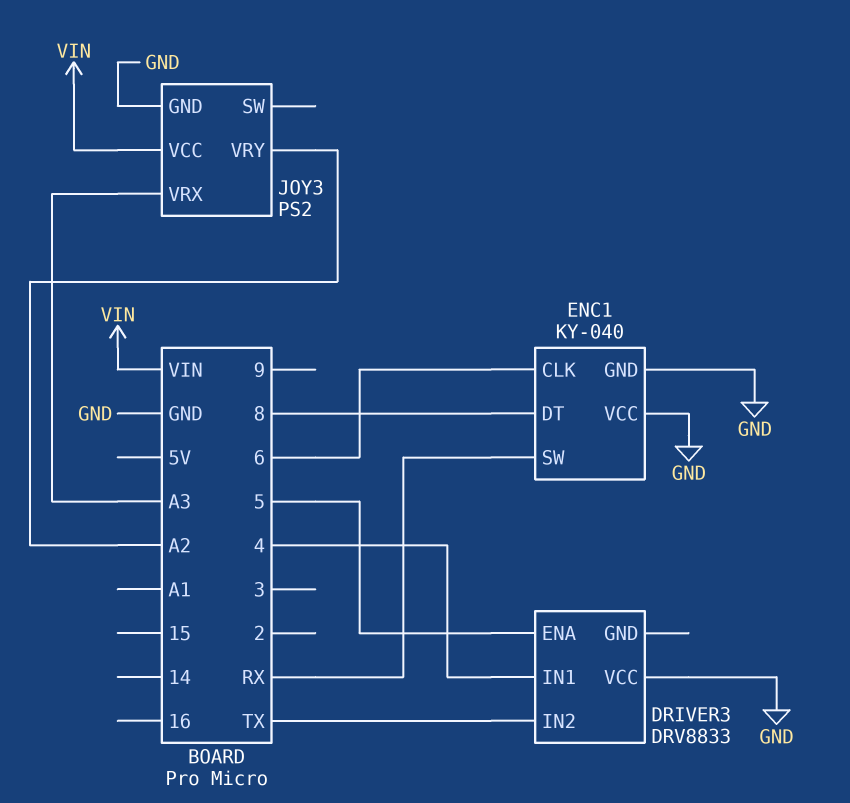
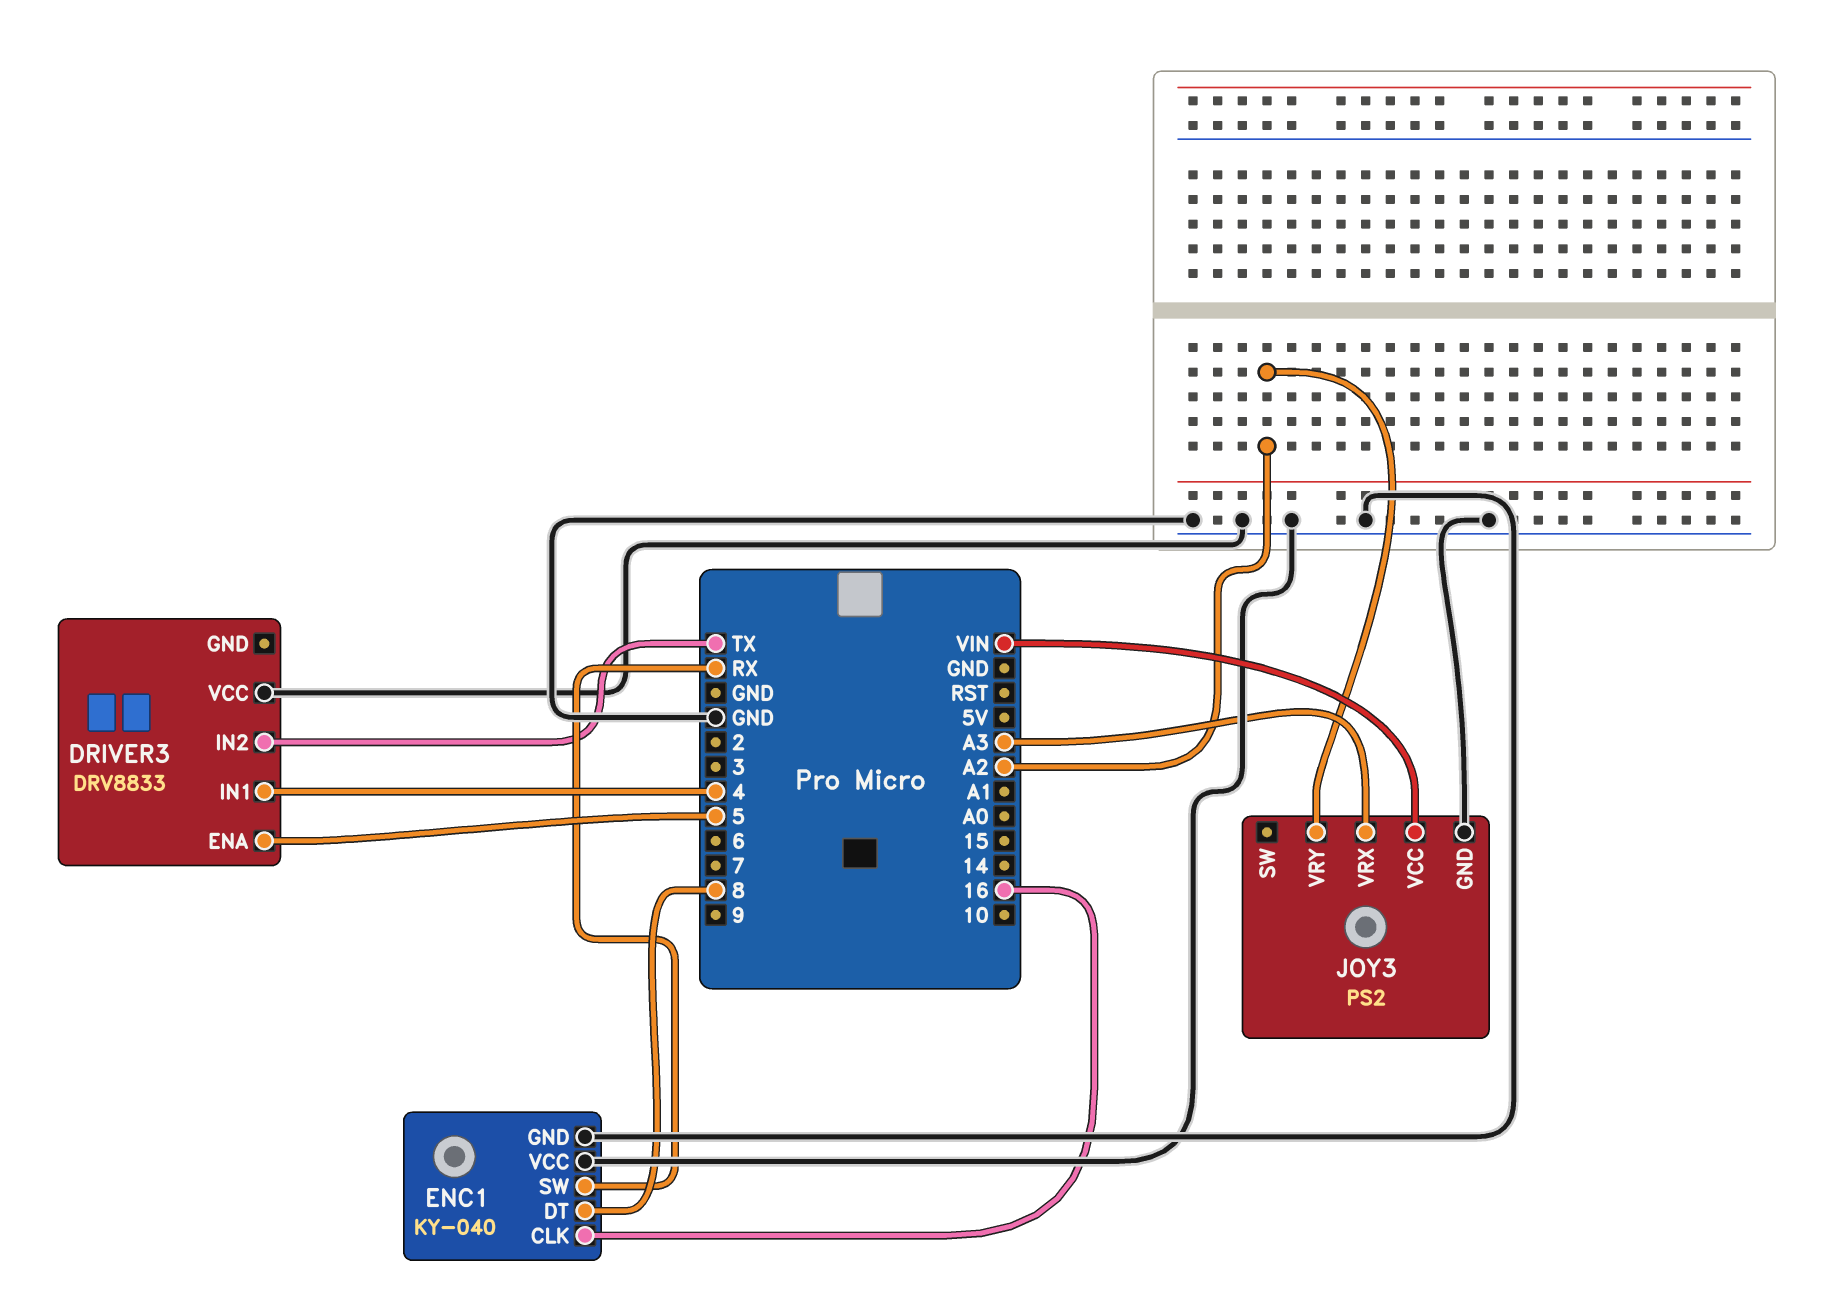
ENC1 pin CLK: 6 -> 16

